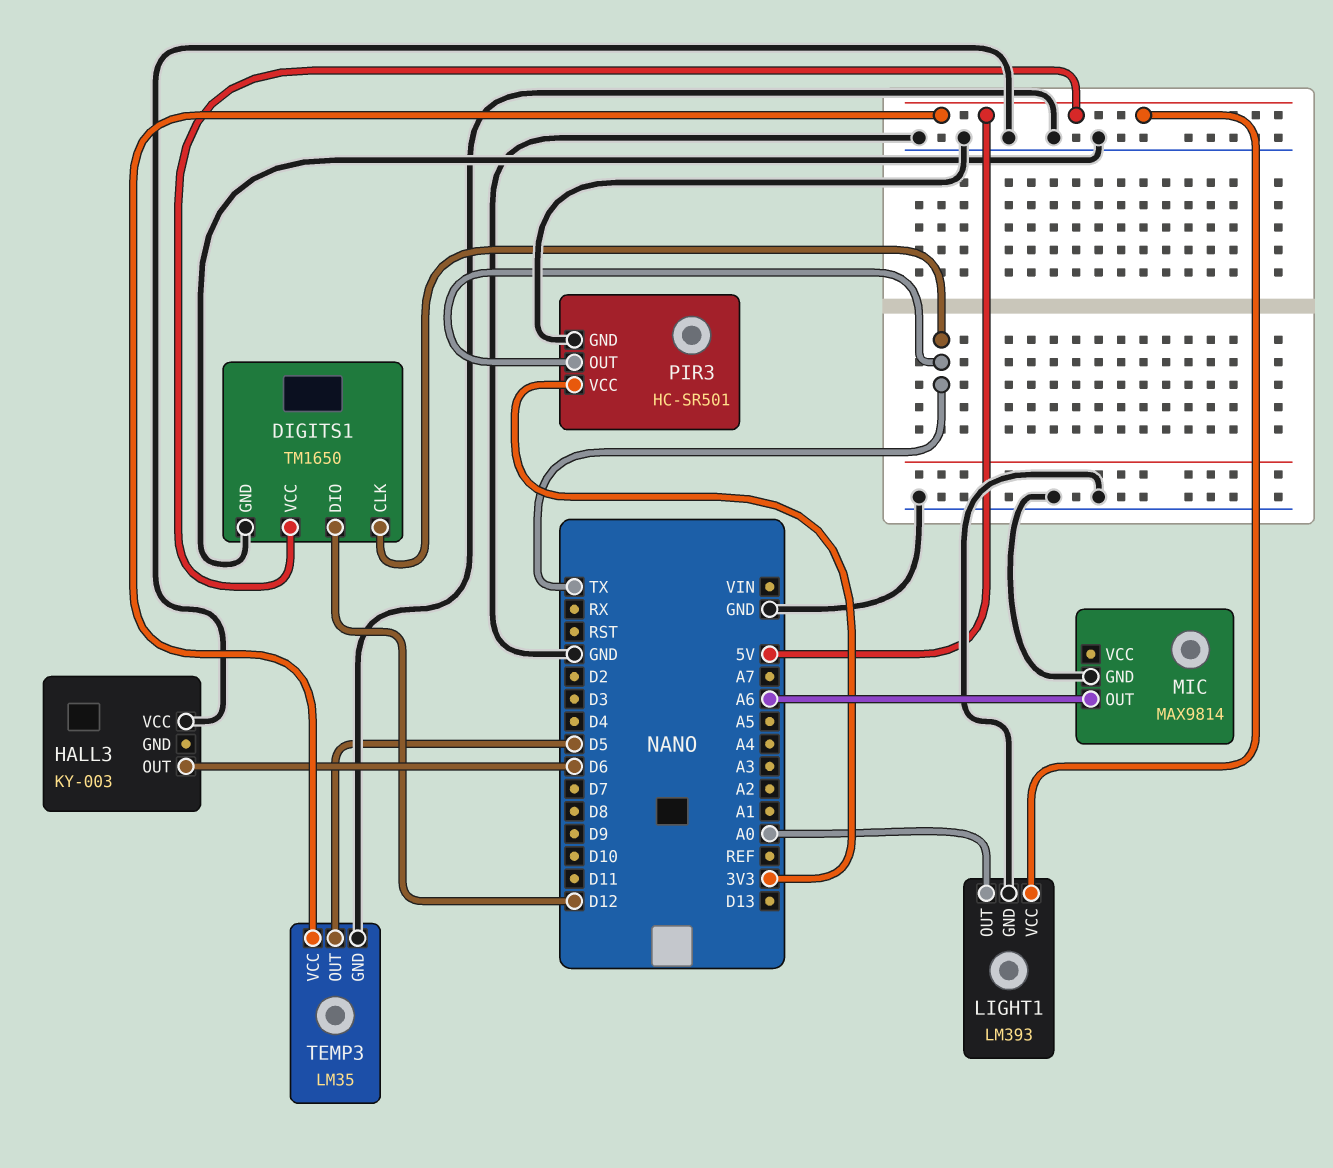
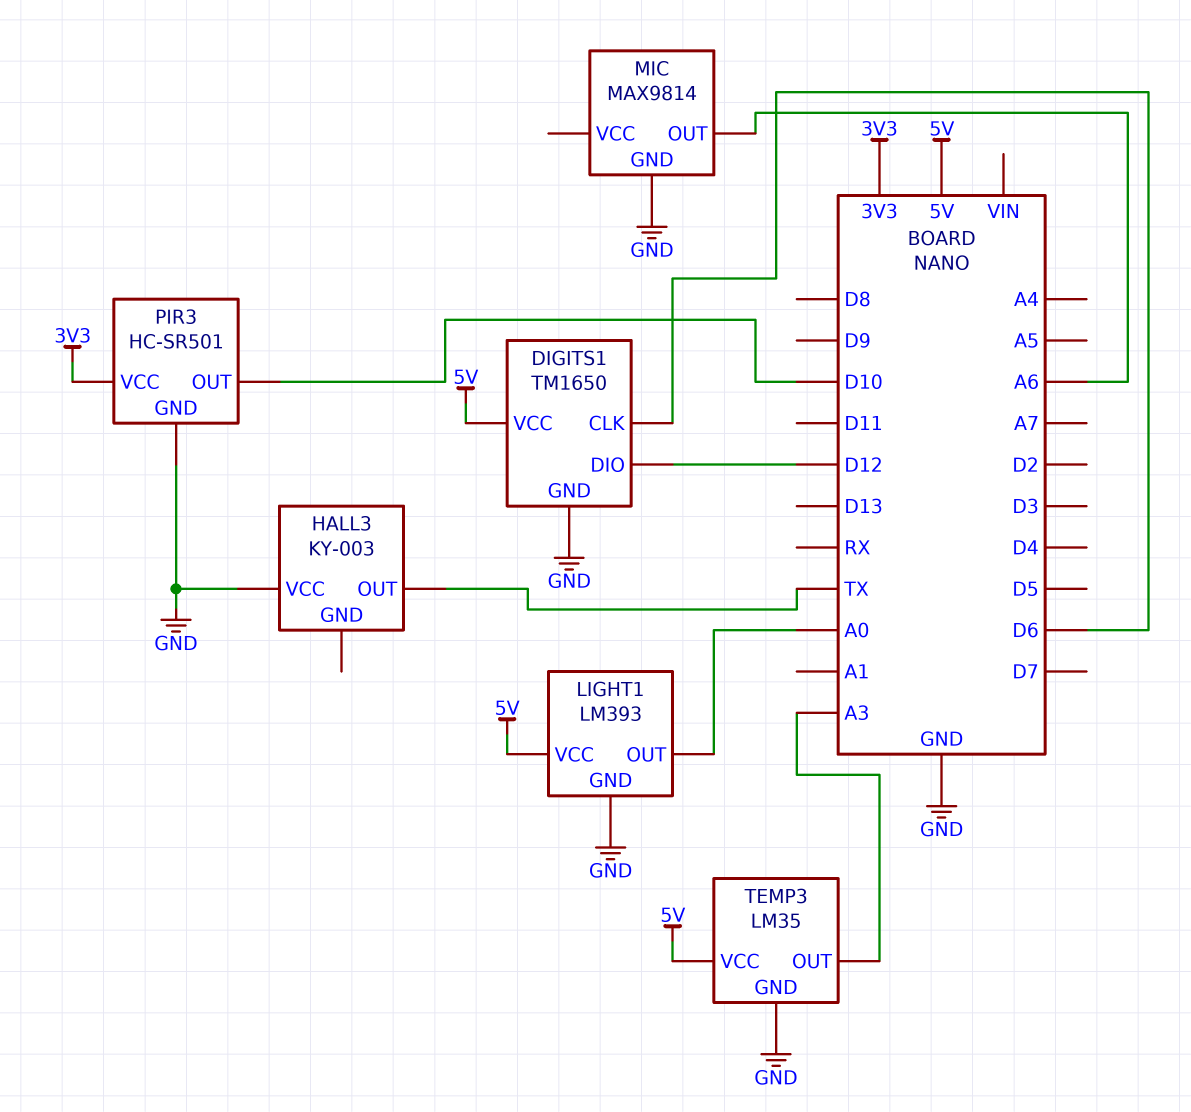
DIGITS1 pin CLK: TX -> D6
HALL3 pin OUT: D6 -> TX
PIR3 pin OUT: TX -> D10
TEMP3 pin OUT: D5 -> A3

